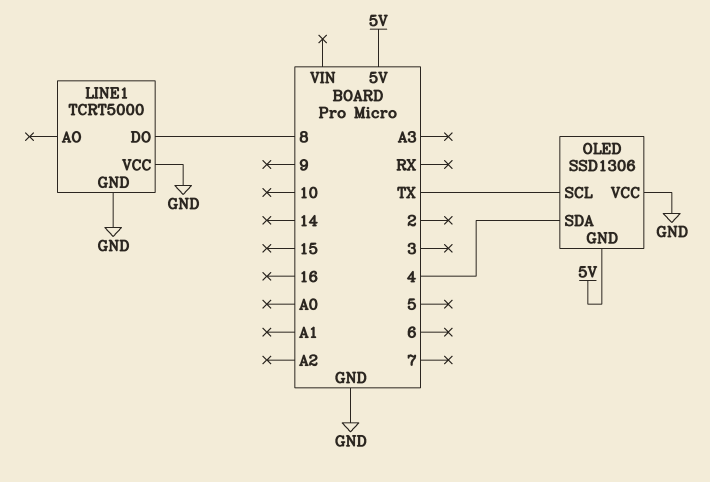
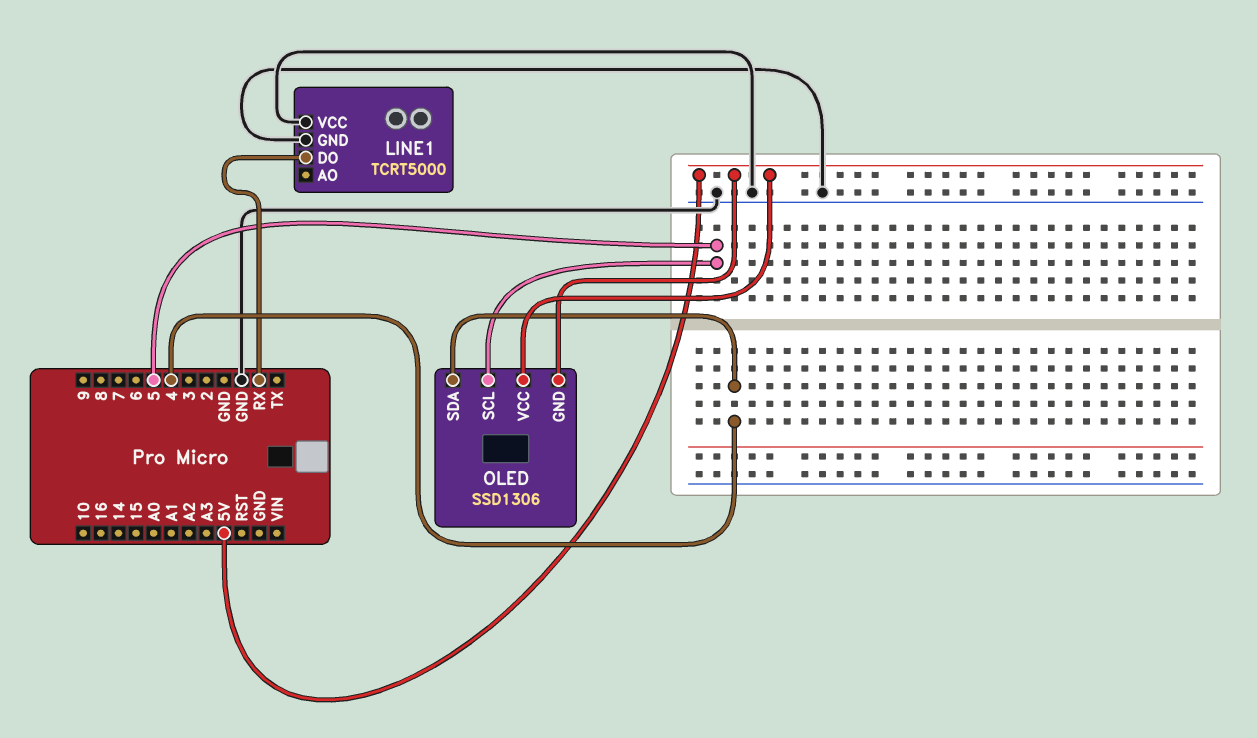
LINE1 pin DO: 8 -> RX
OLED pin SCL: TX -> 5
OLED pin VCC: GND -> 5V

